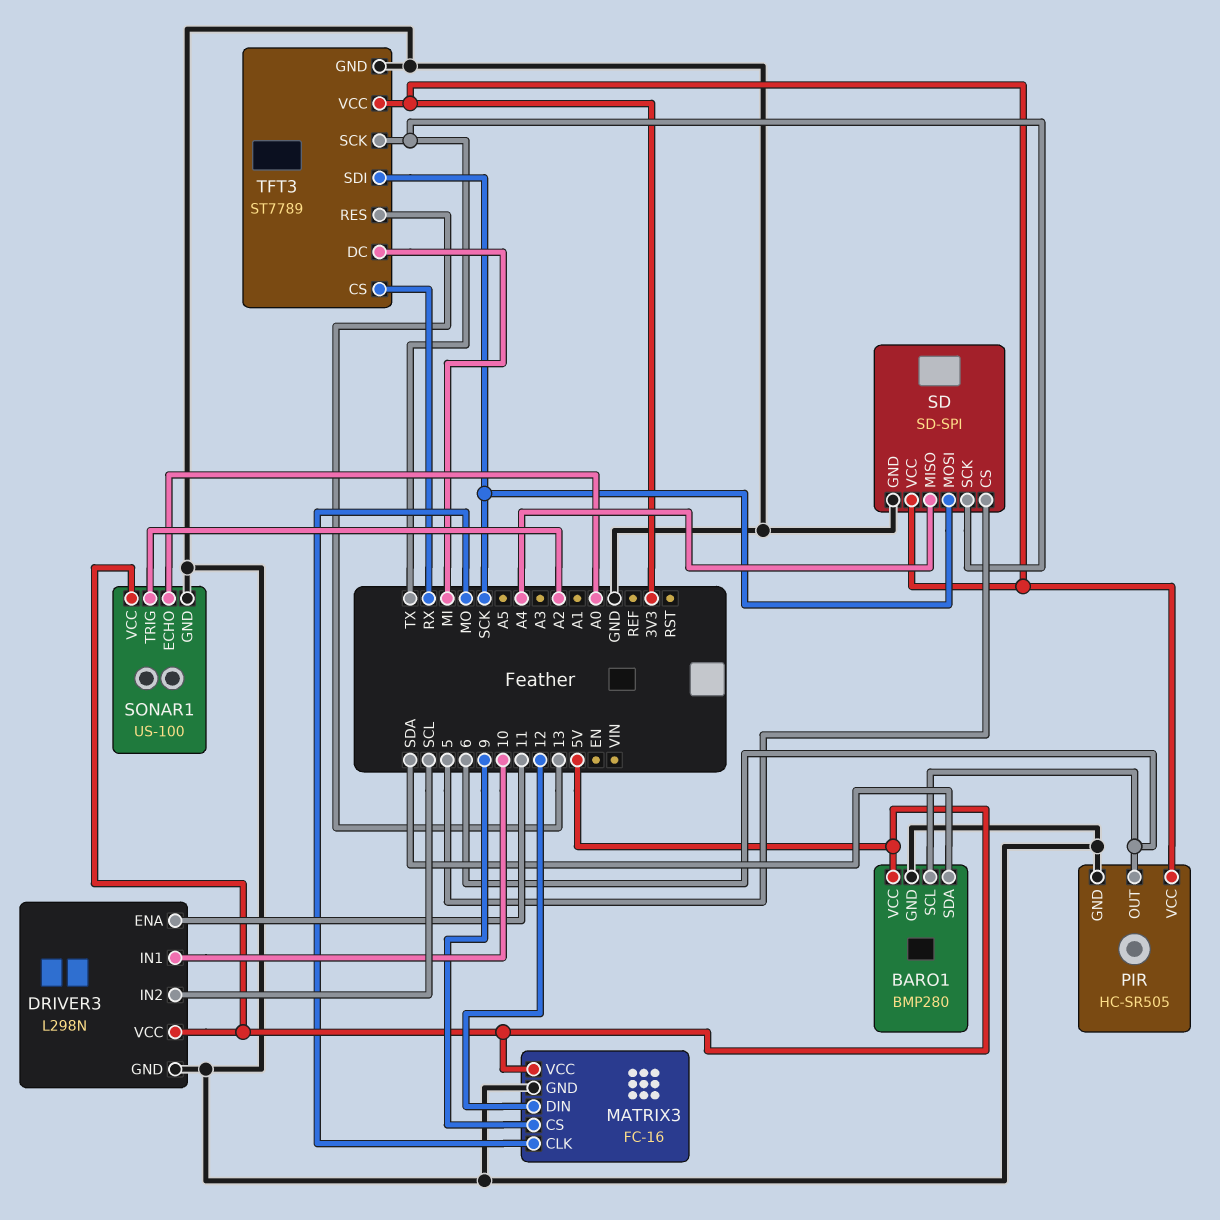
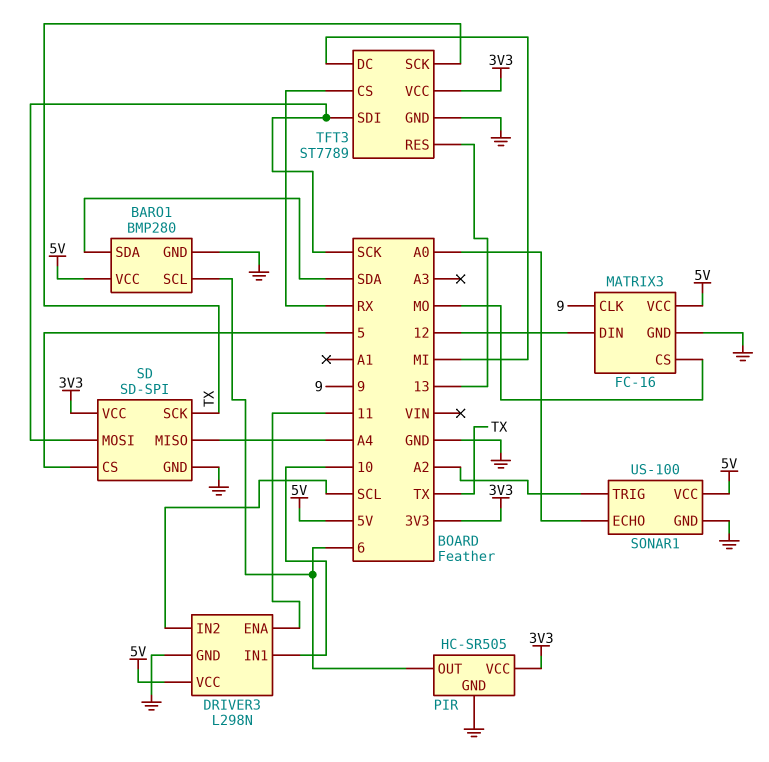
MATRIX3 pin CLK: MO -> 9
MATRIX3 pin CS: 9 -> MO

